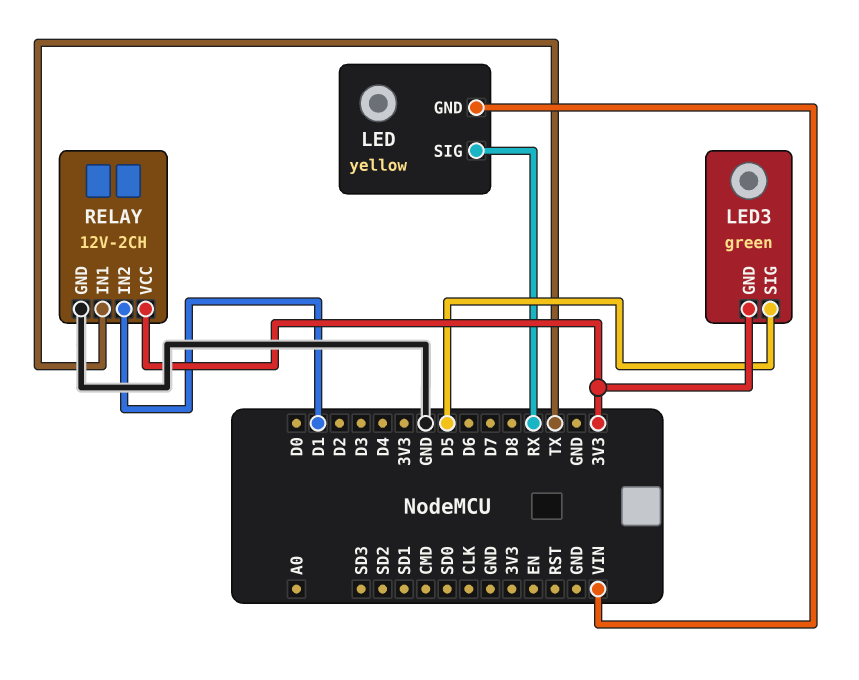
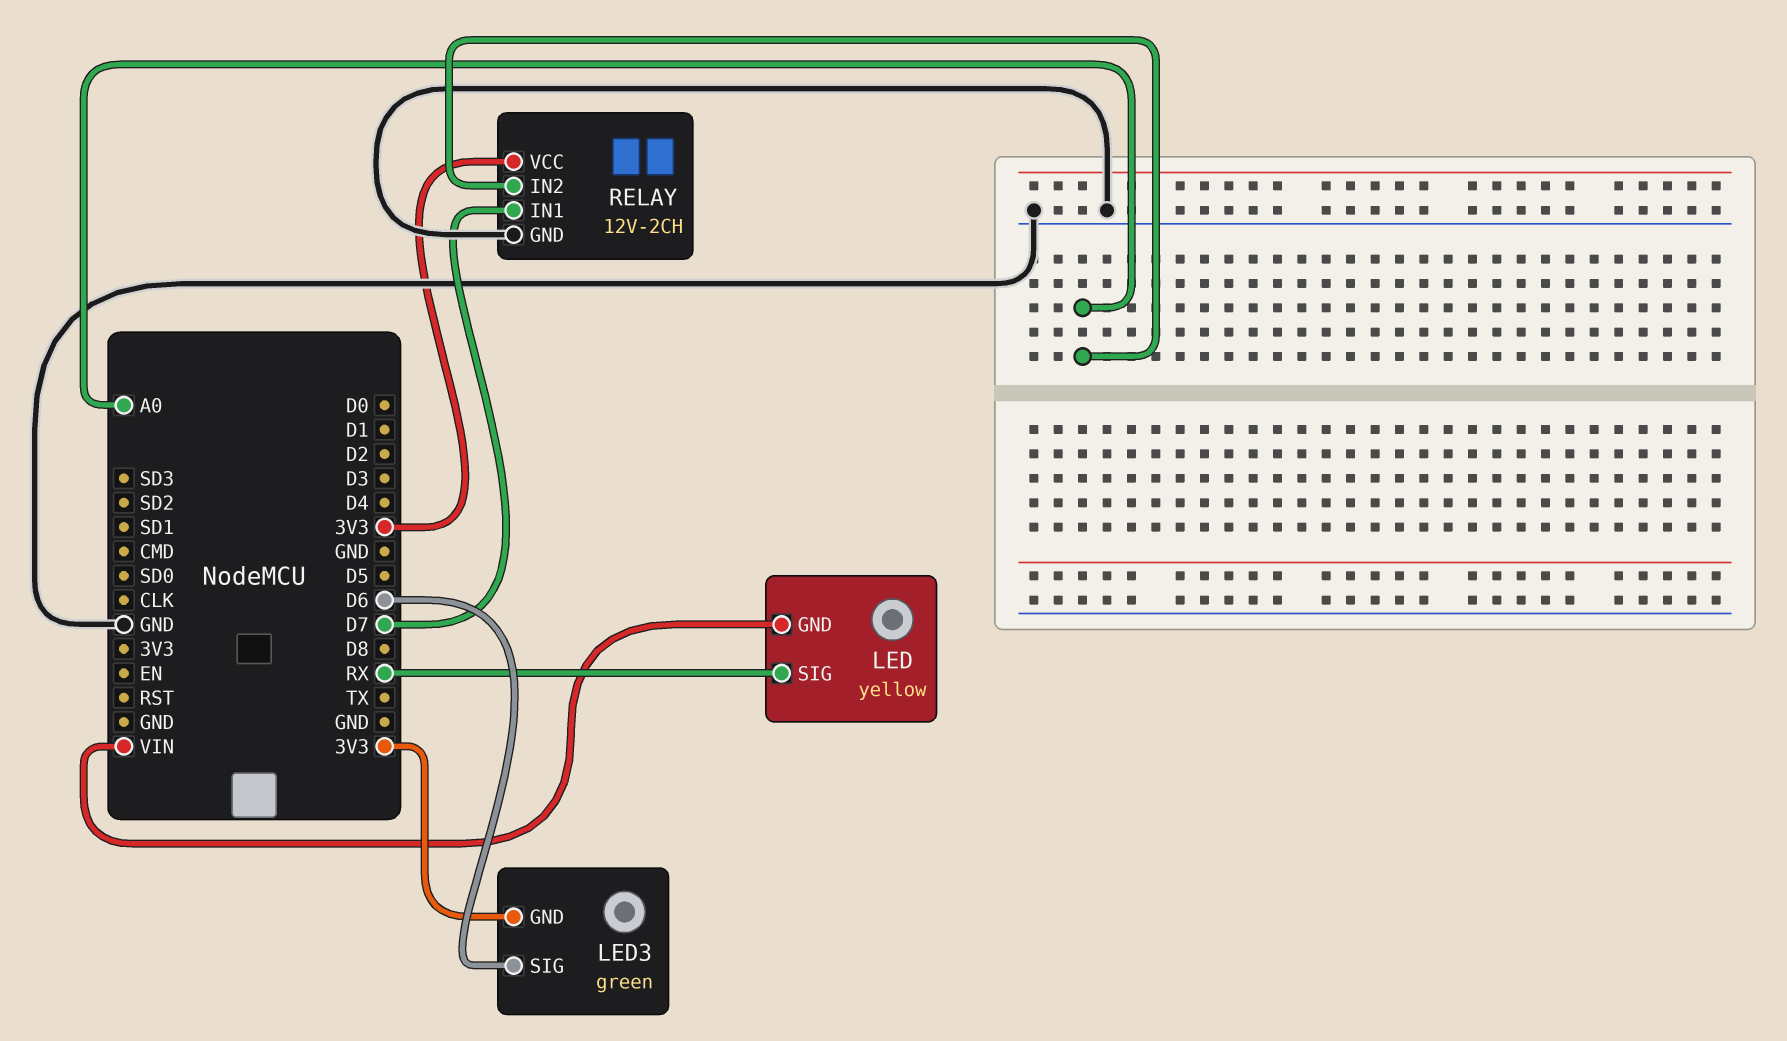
LED3 pin SIG: D5 -> D6
RELAY pin IN1: TX -> D7
RELAY pin IN2: D1 -> A0

